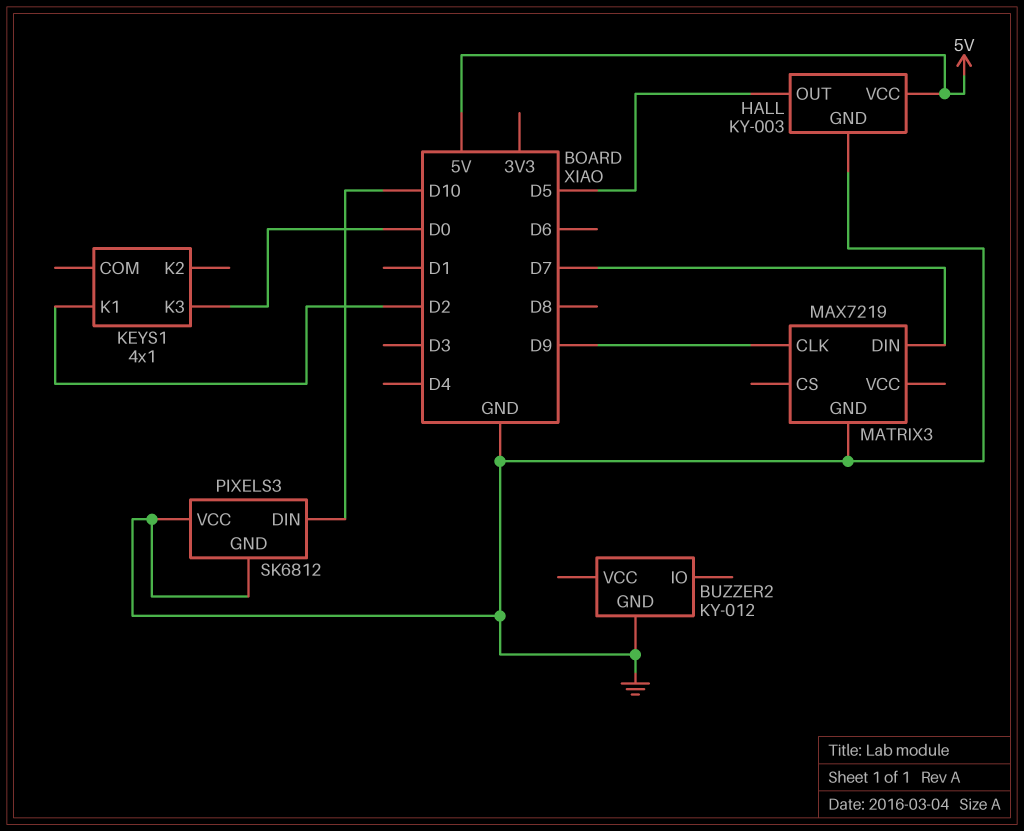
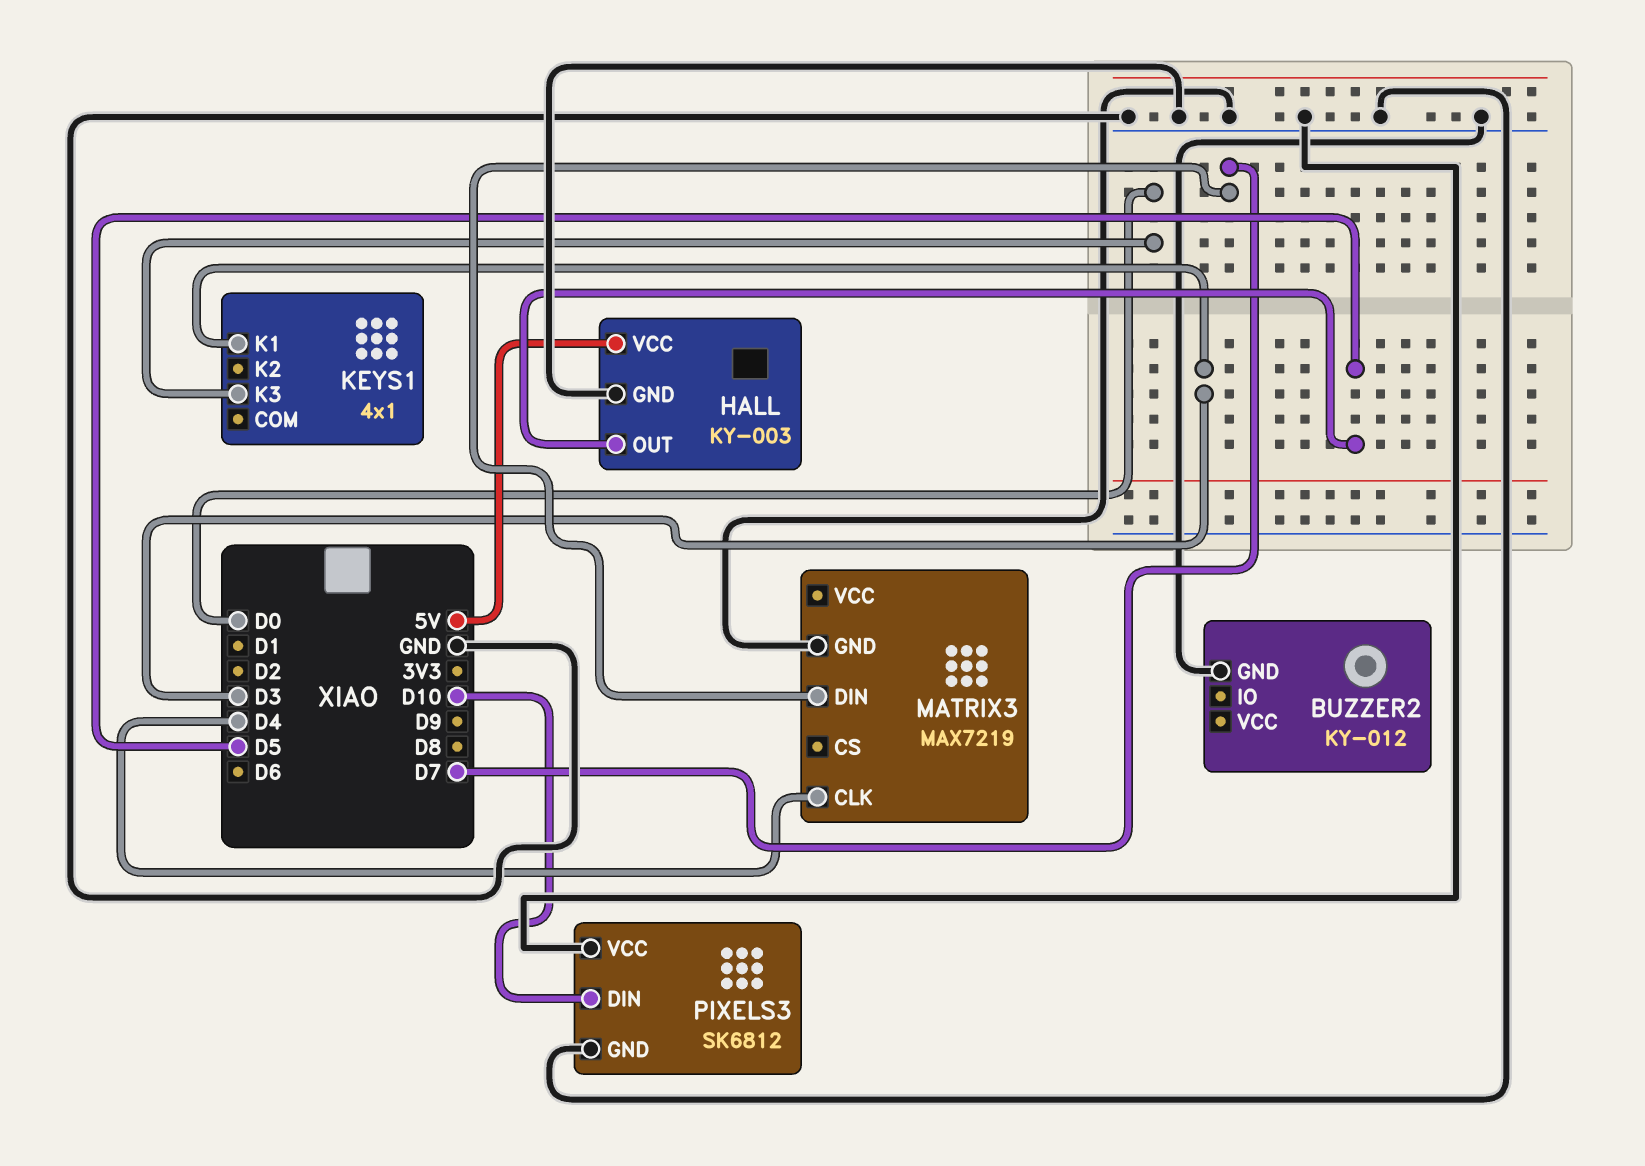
KEYS1 pin K1: D2 -> D3
MATRIX3 pin CLK: D9 -> D4

